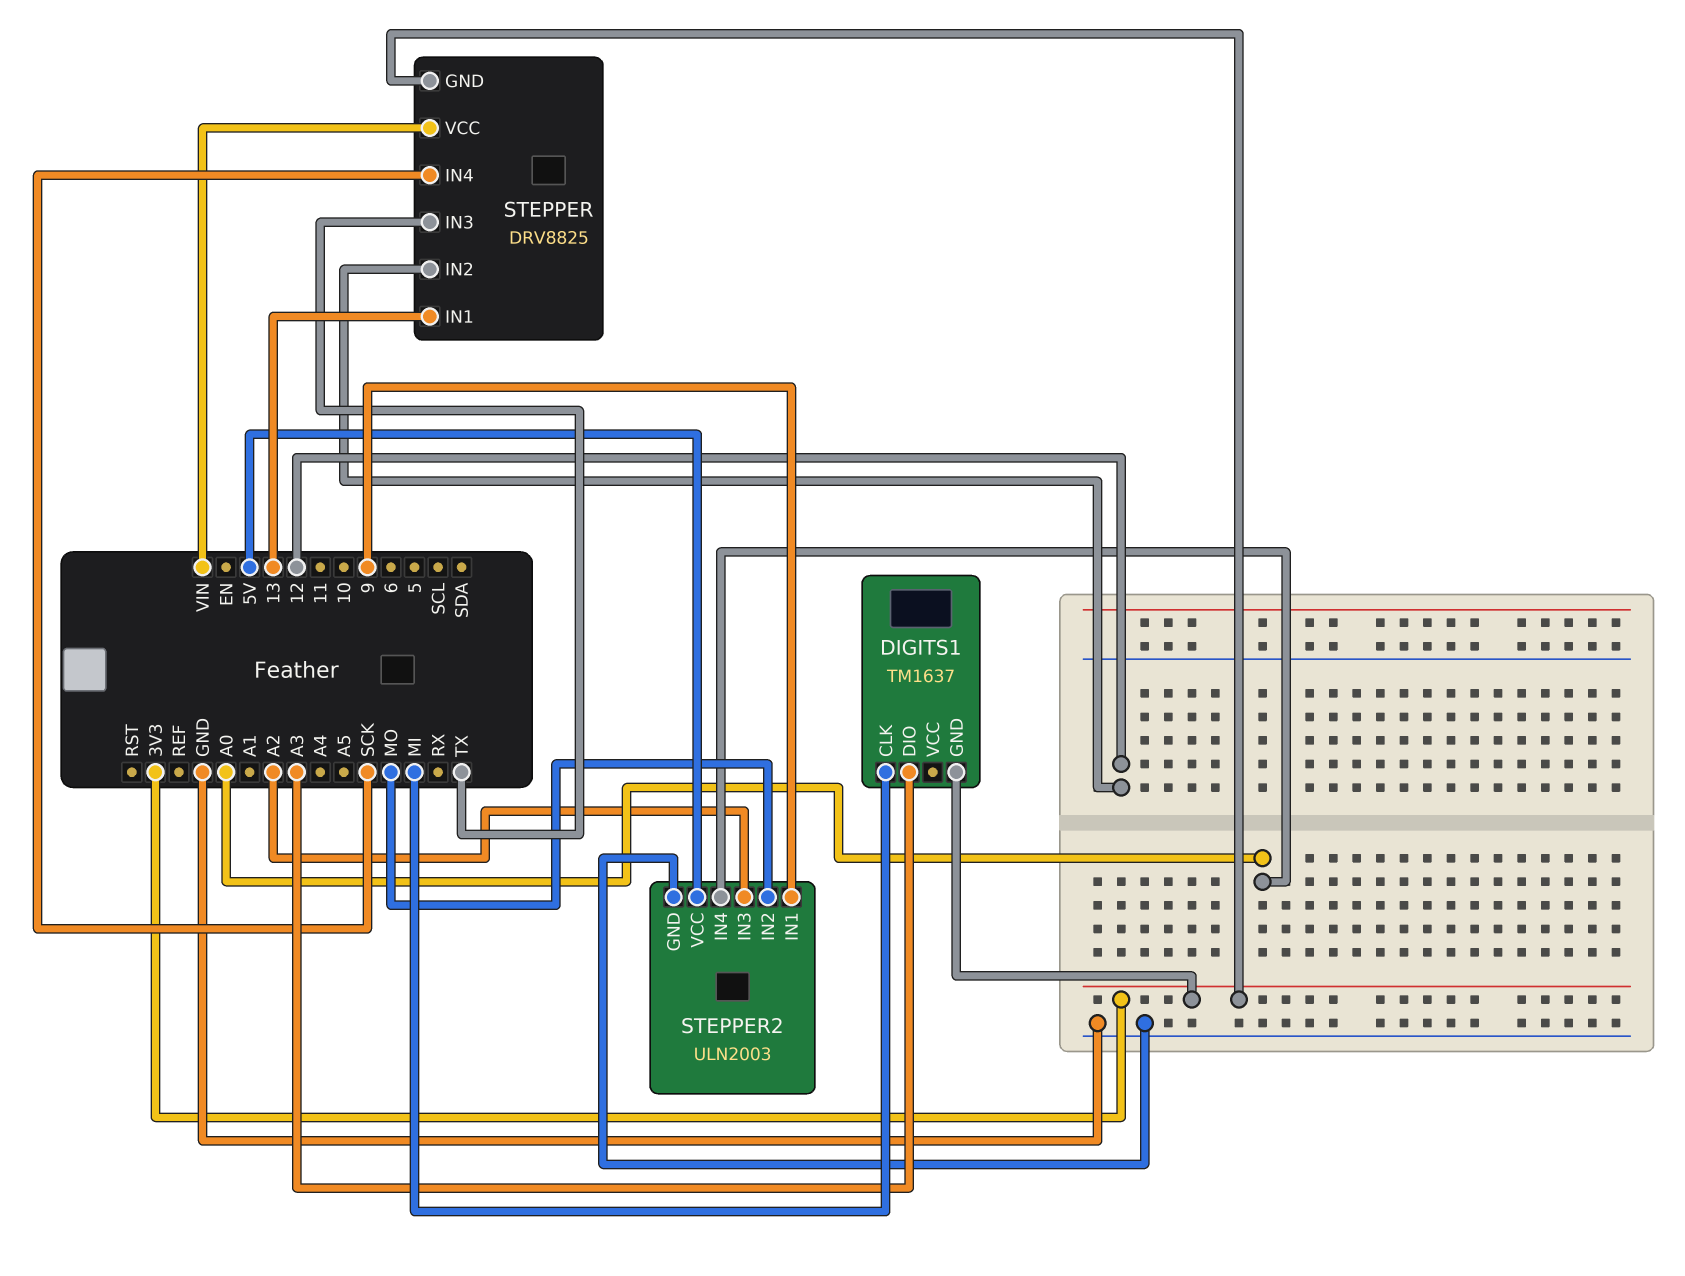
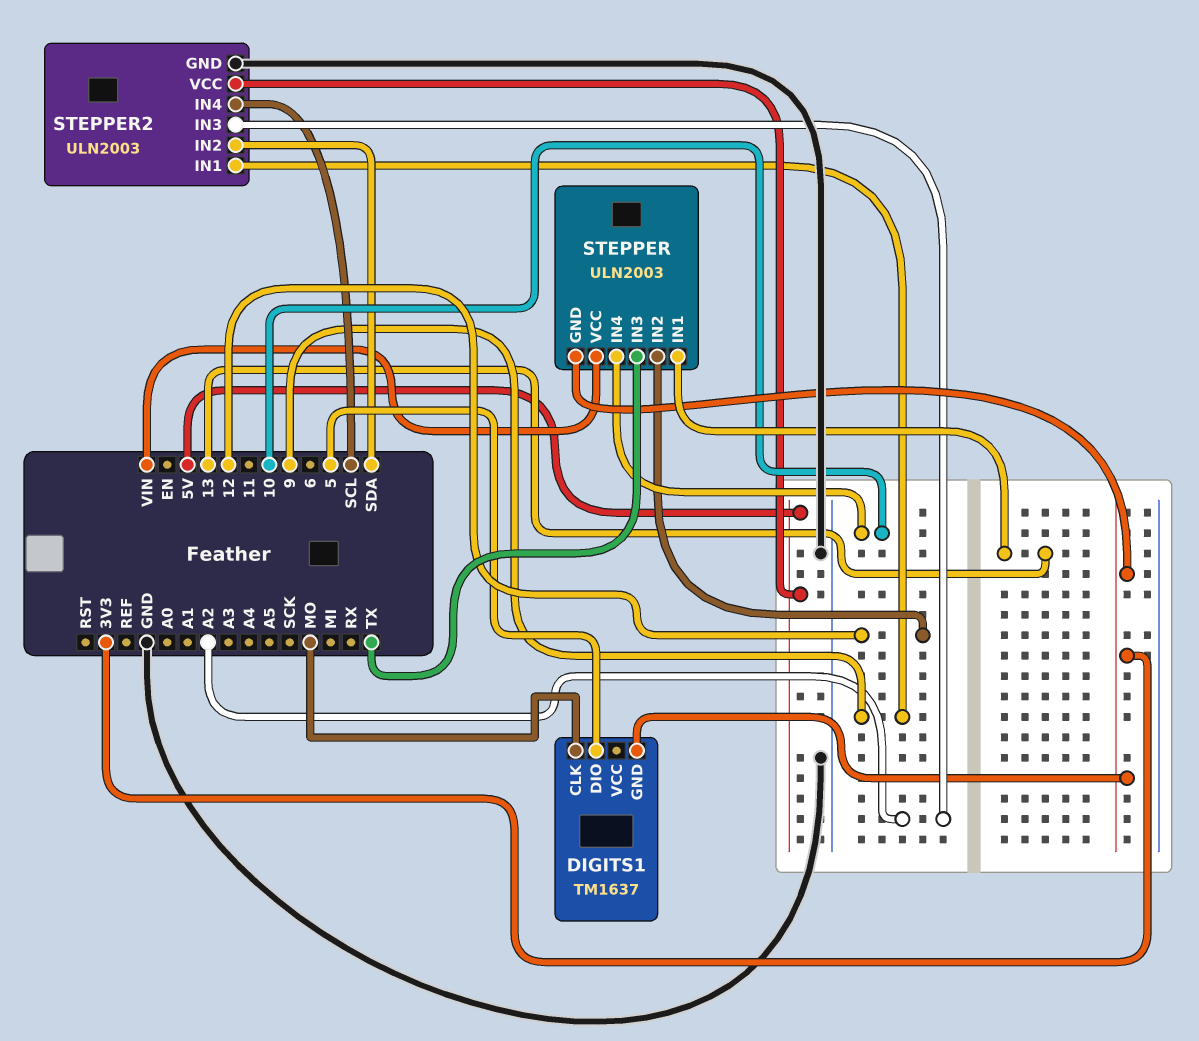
DIGITS1 pin CLK: MI -> MO
DIGITS1 pin DIO: A3 -> 5
STEPPER: DRV8825 -> ULN2003
STEPPER pin IN4: SCK -> 10
STEPPER2 pin IN2: MO -> SDA
STEPPER2 pin IN4: A0 -> SCL

